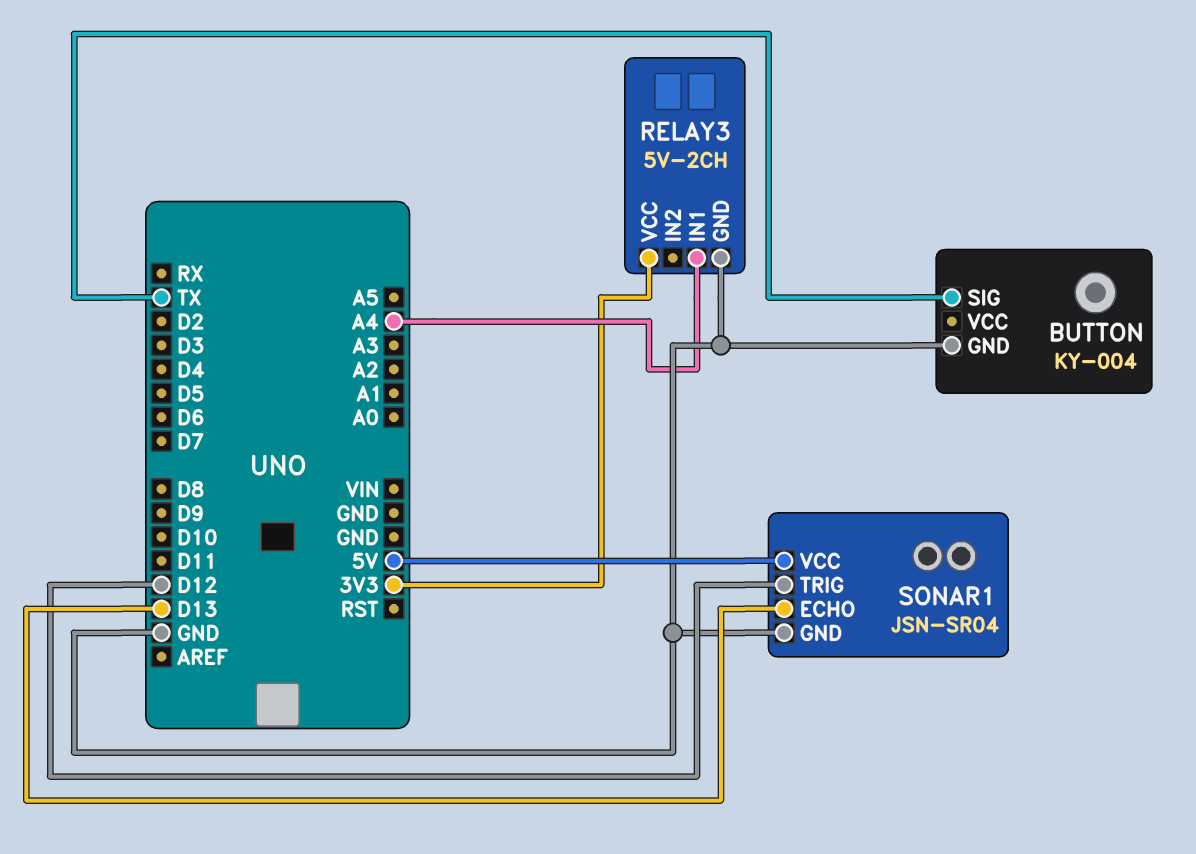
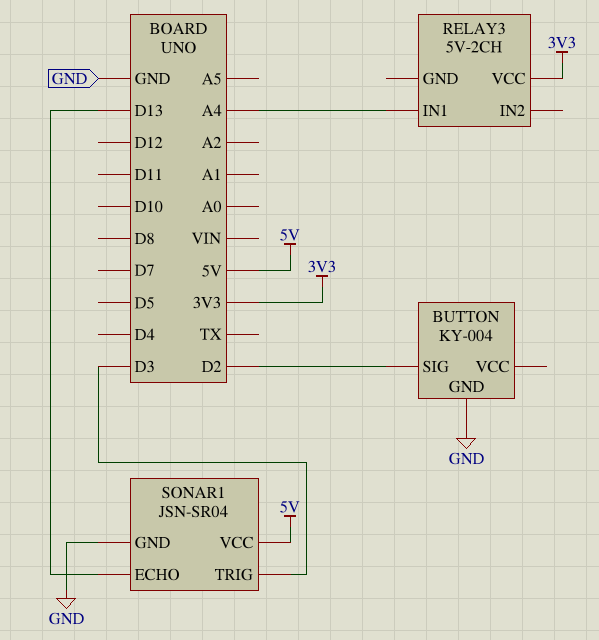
BUTTON pin SIG: TX -> D2
RELAY3 pin GND: GND -> none
SONAR1 pin TRIG: D12 -> D3

